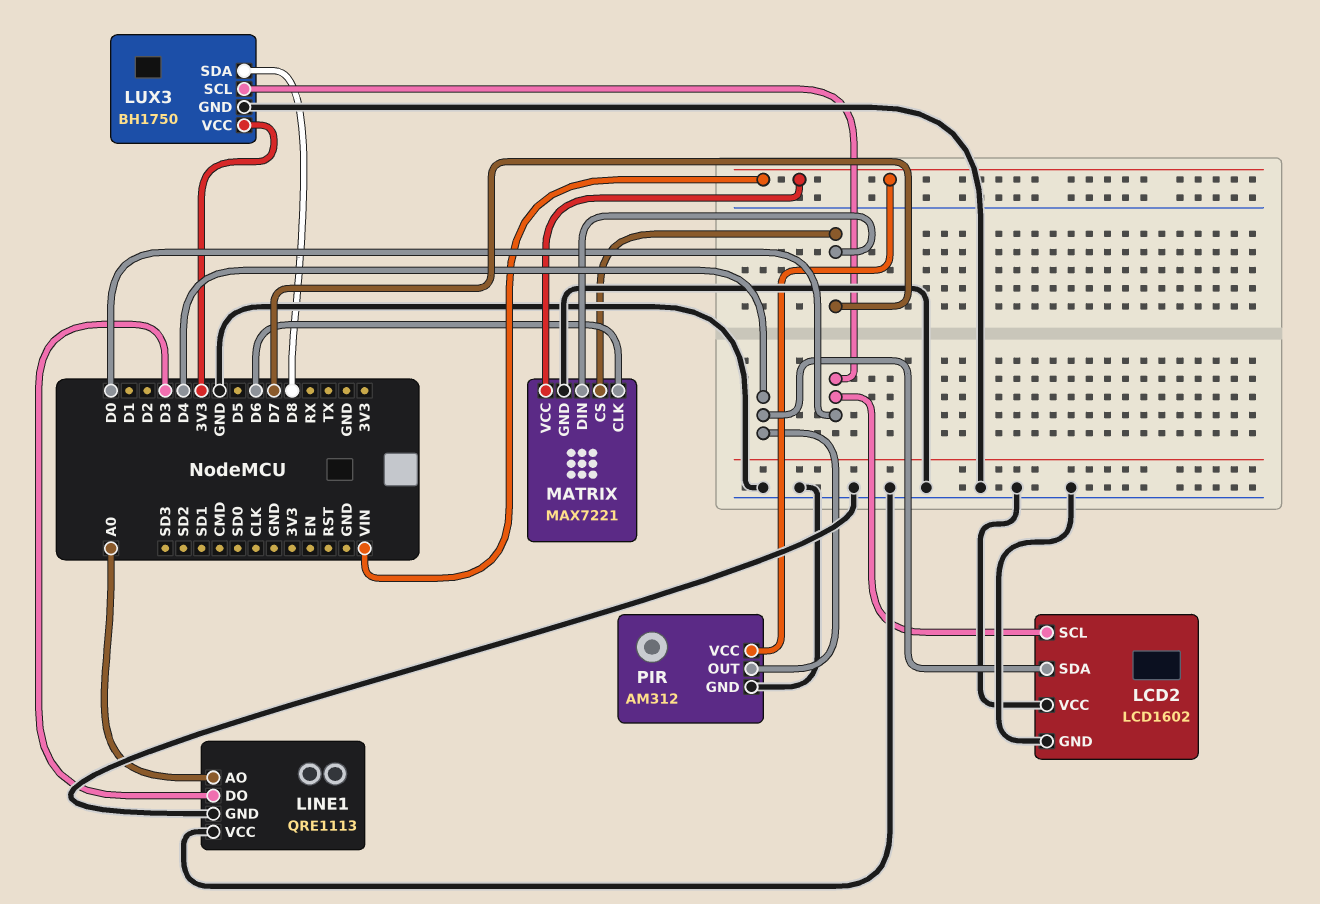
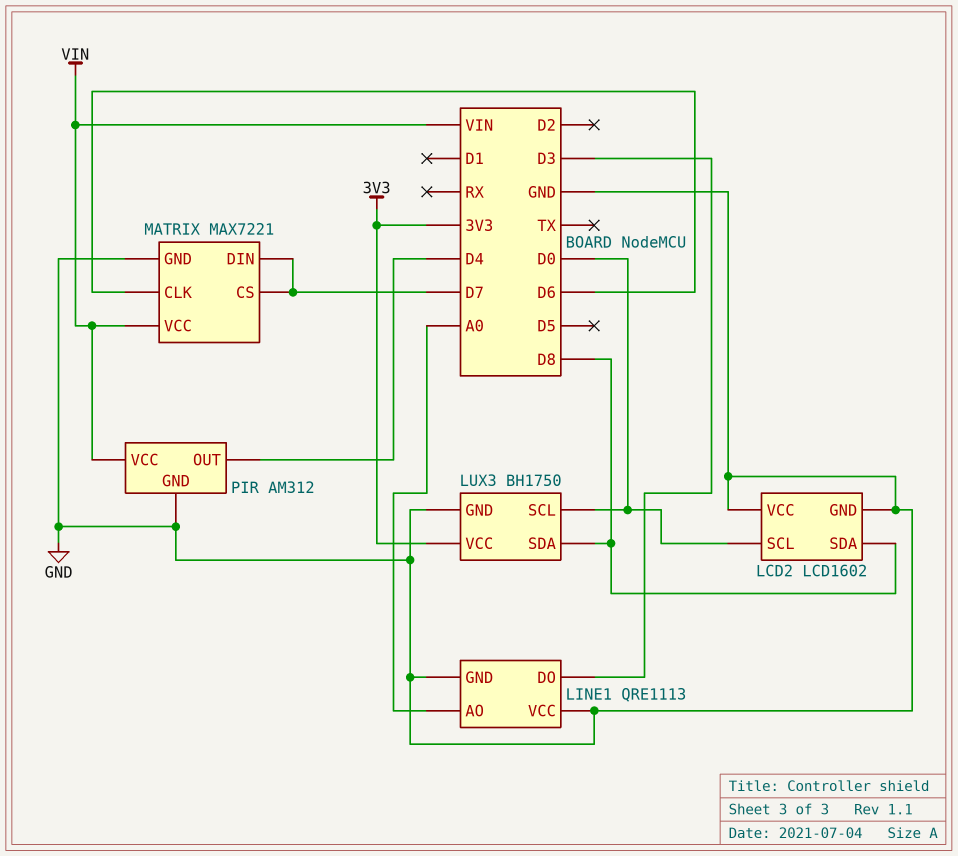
LCD2 pin SDA: D4 -> D8

